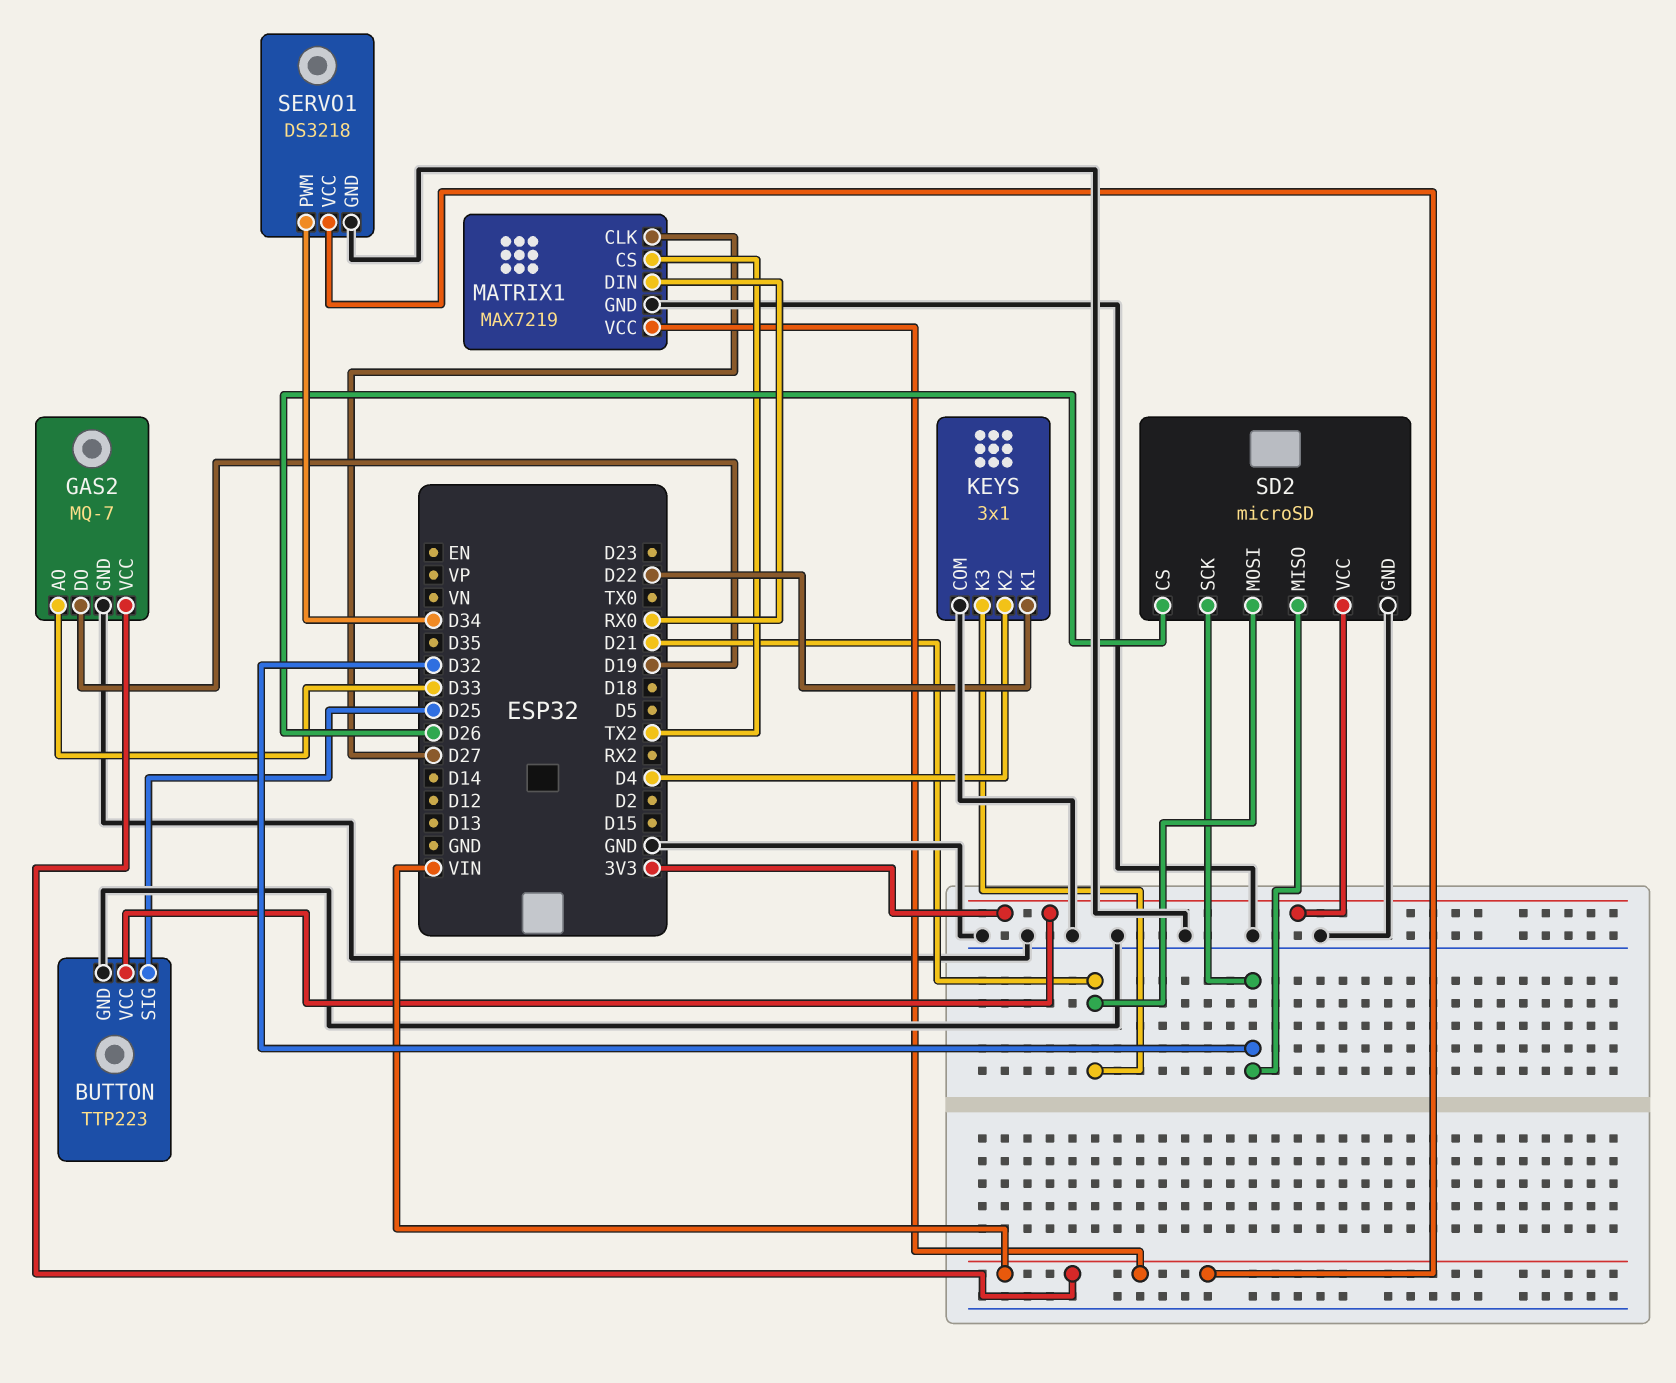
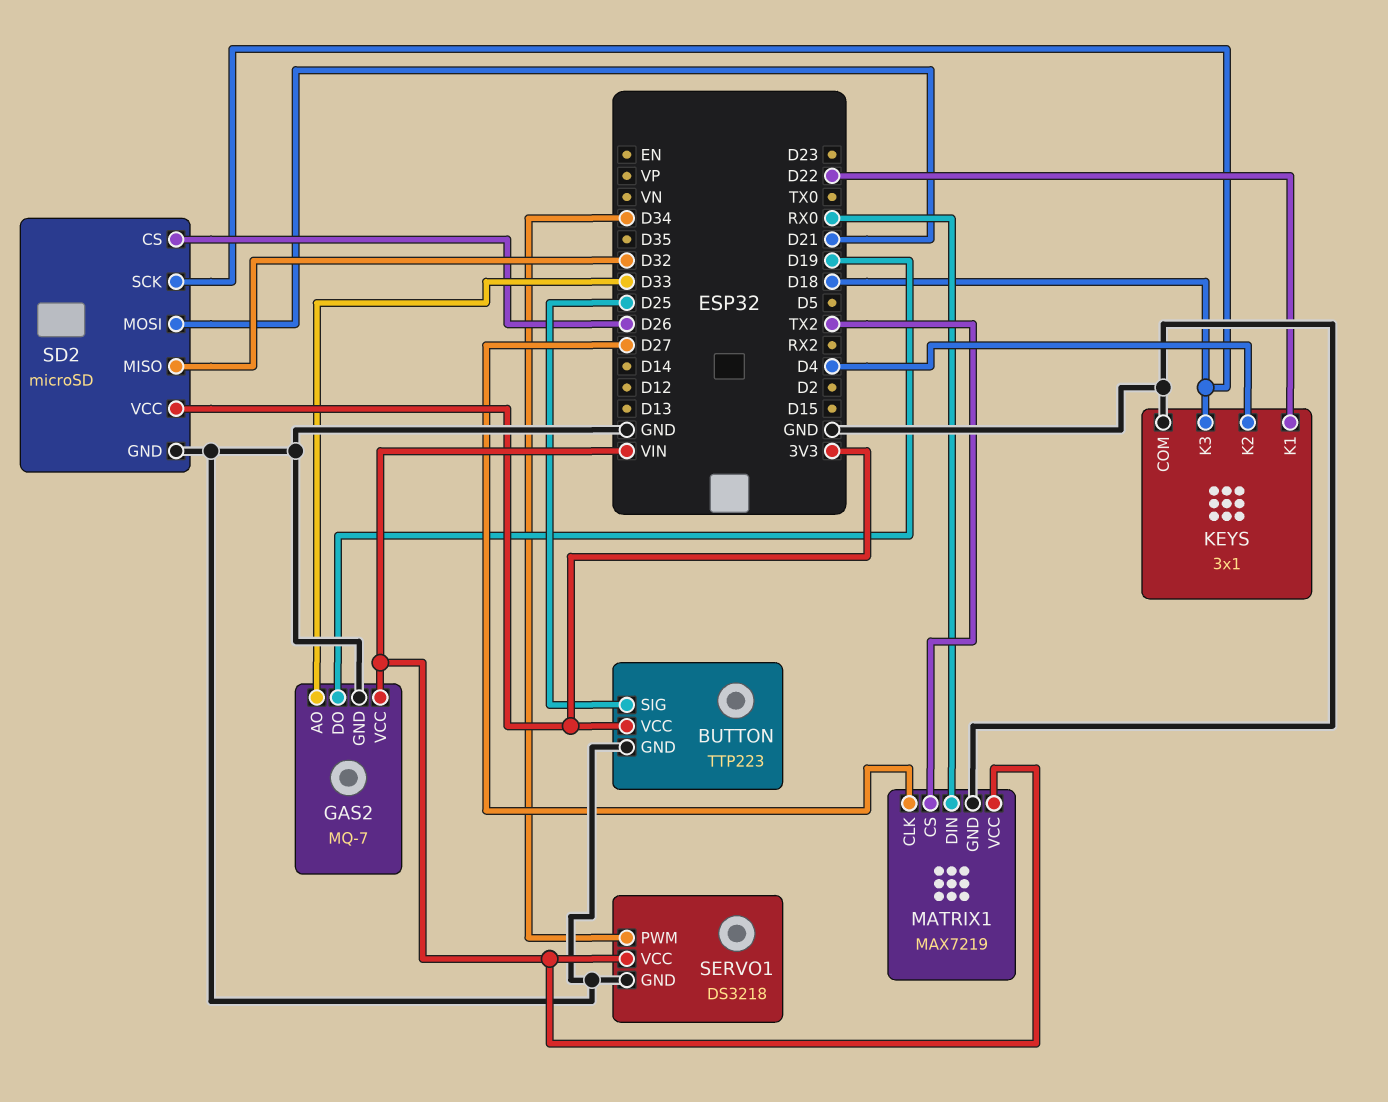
KEYS pin K3: D21 -> D18
SD2 pin SCK: D32 -> D18

